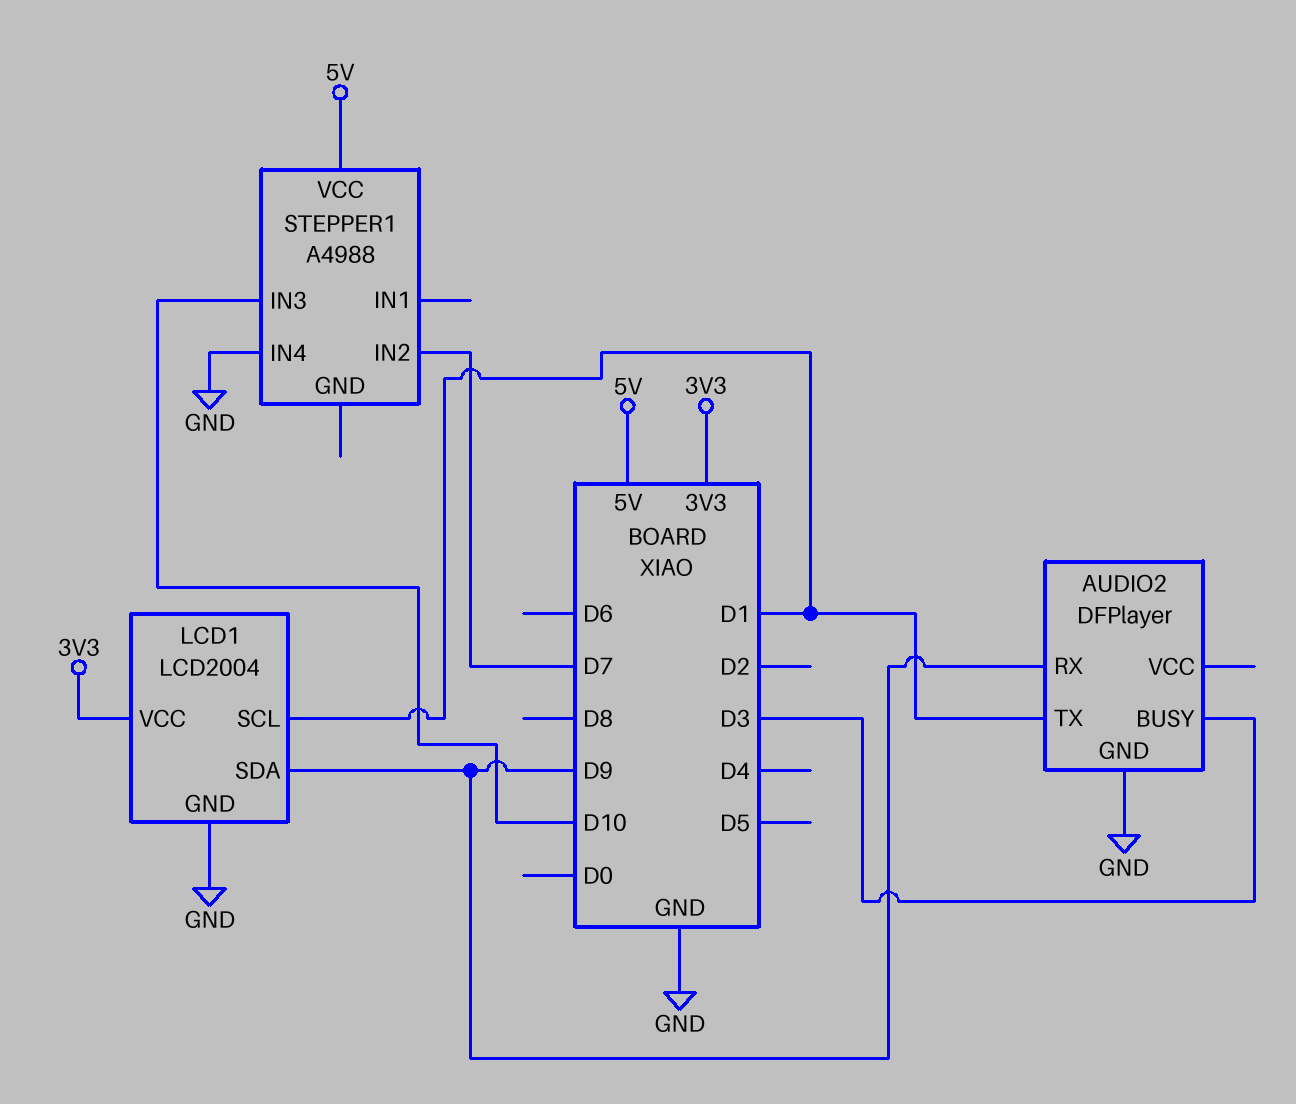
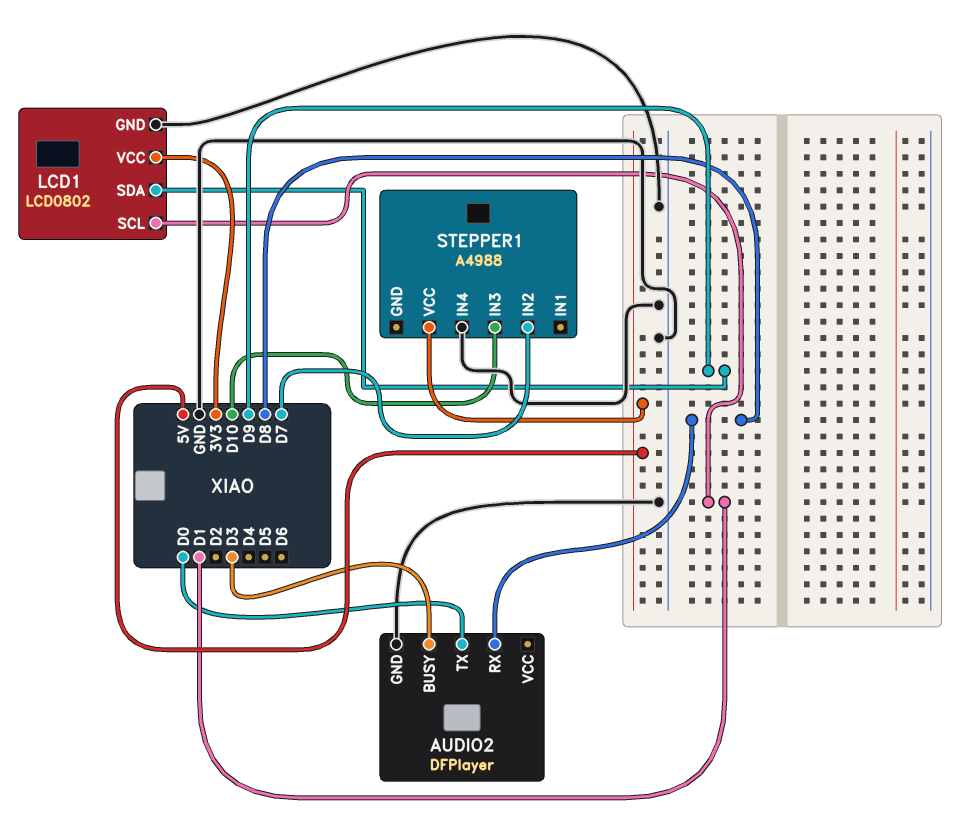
AUDIO2 pin RX: D9 -> D8
AUDIO2 pin TX: D1 -> D0
LCD1: LCD2004 -> LCD0802

